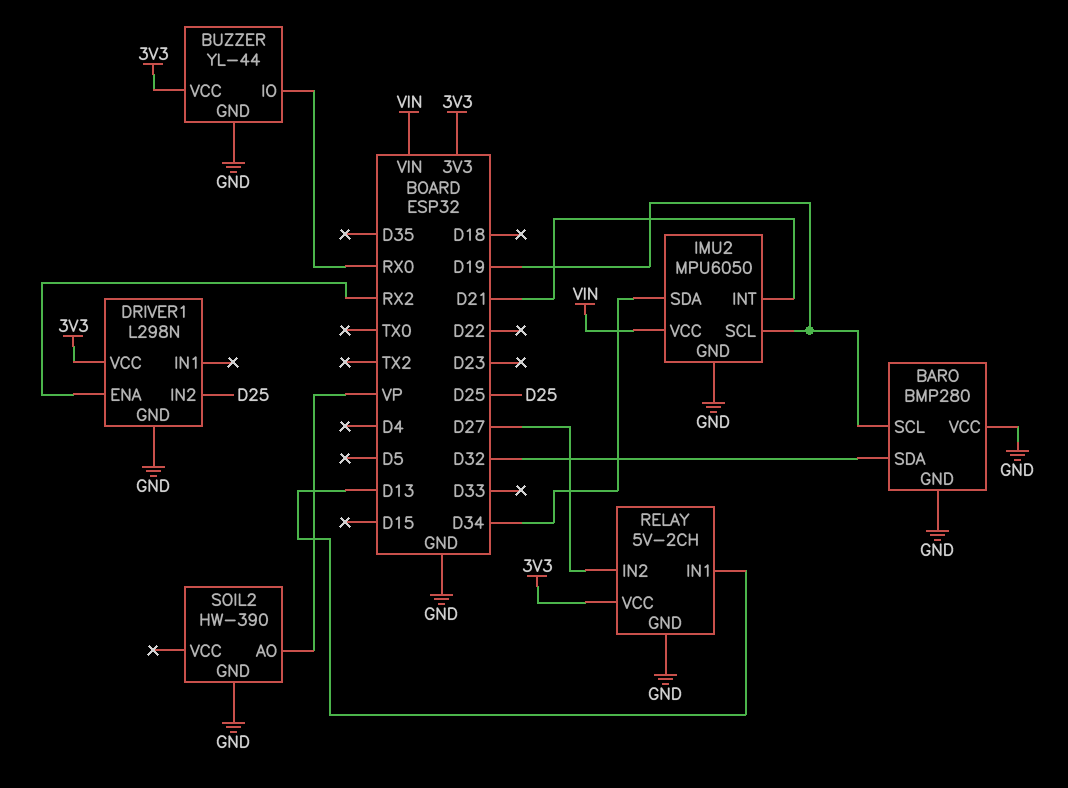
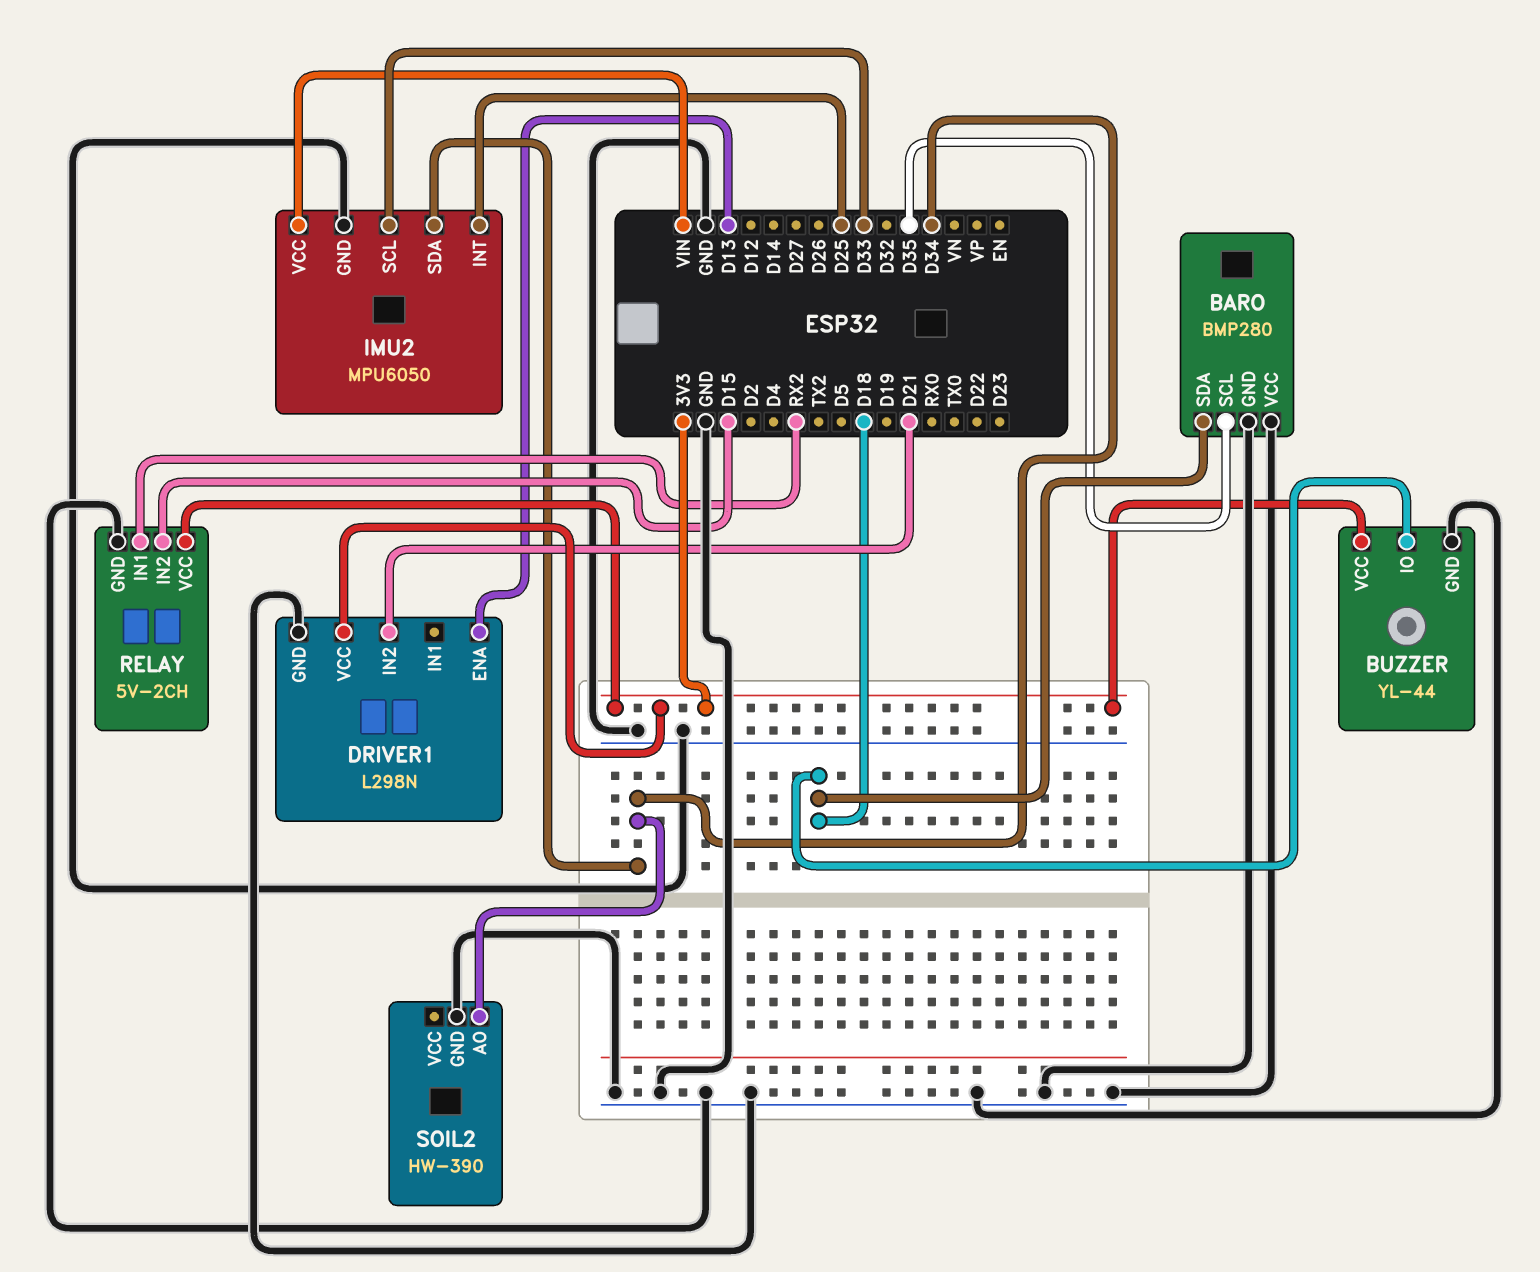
BARO pin SCL: D19 -> D35
BARO pin SDA: D32 -> D18
BUZZER pin IO: RX0 -> D18
DRIVER1 pin ENA: RX2 -> D13
DRIVER1 pin IN2: D25 -> D21
IMU2 pin INT: D21 -> D25
IMU2 pin SCL: D19 -> D33
RELAY pin IN1: D13 -> RX2
RELAY pin IN2: D27 -> D15
SOIL2 pin AO: VP -> D34

